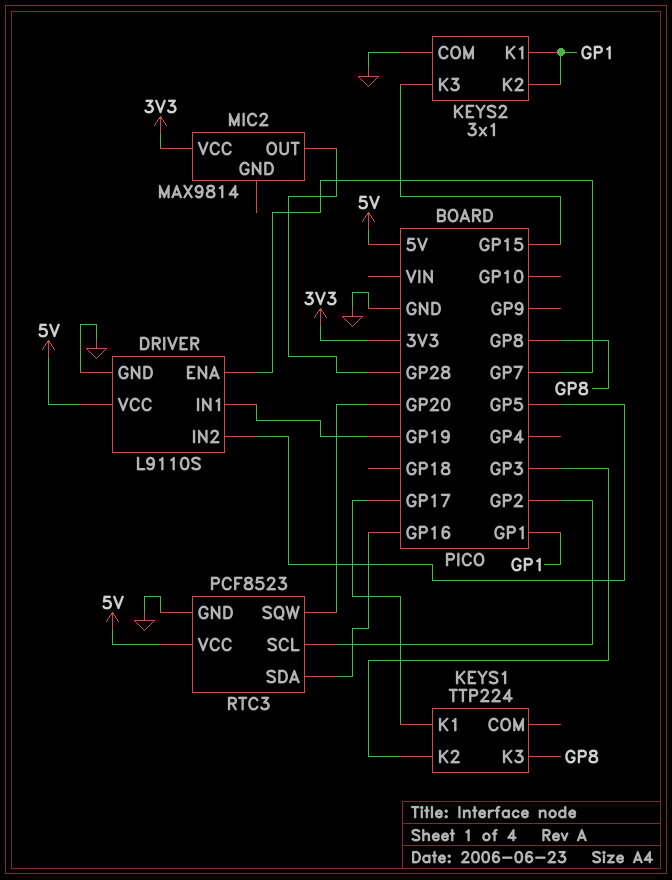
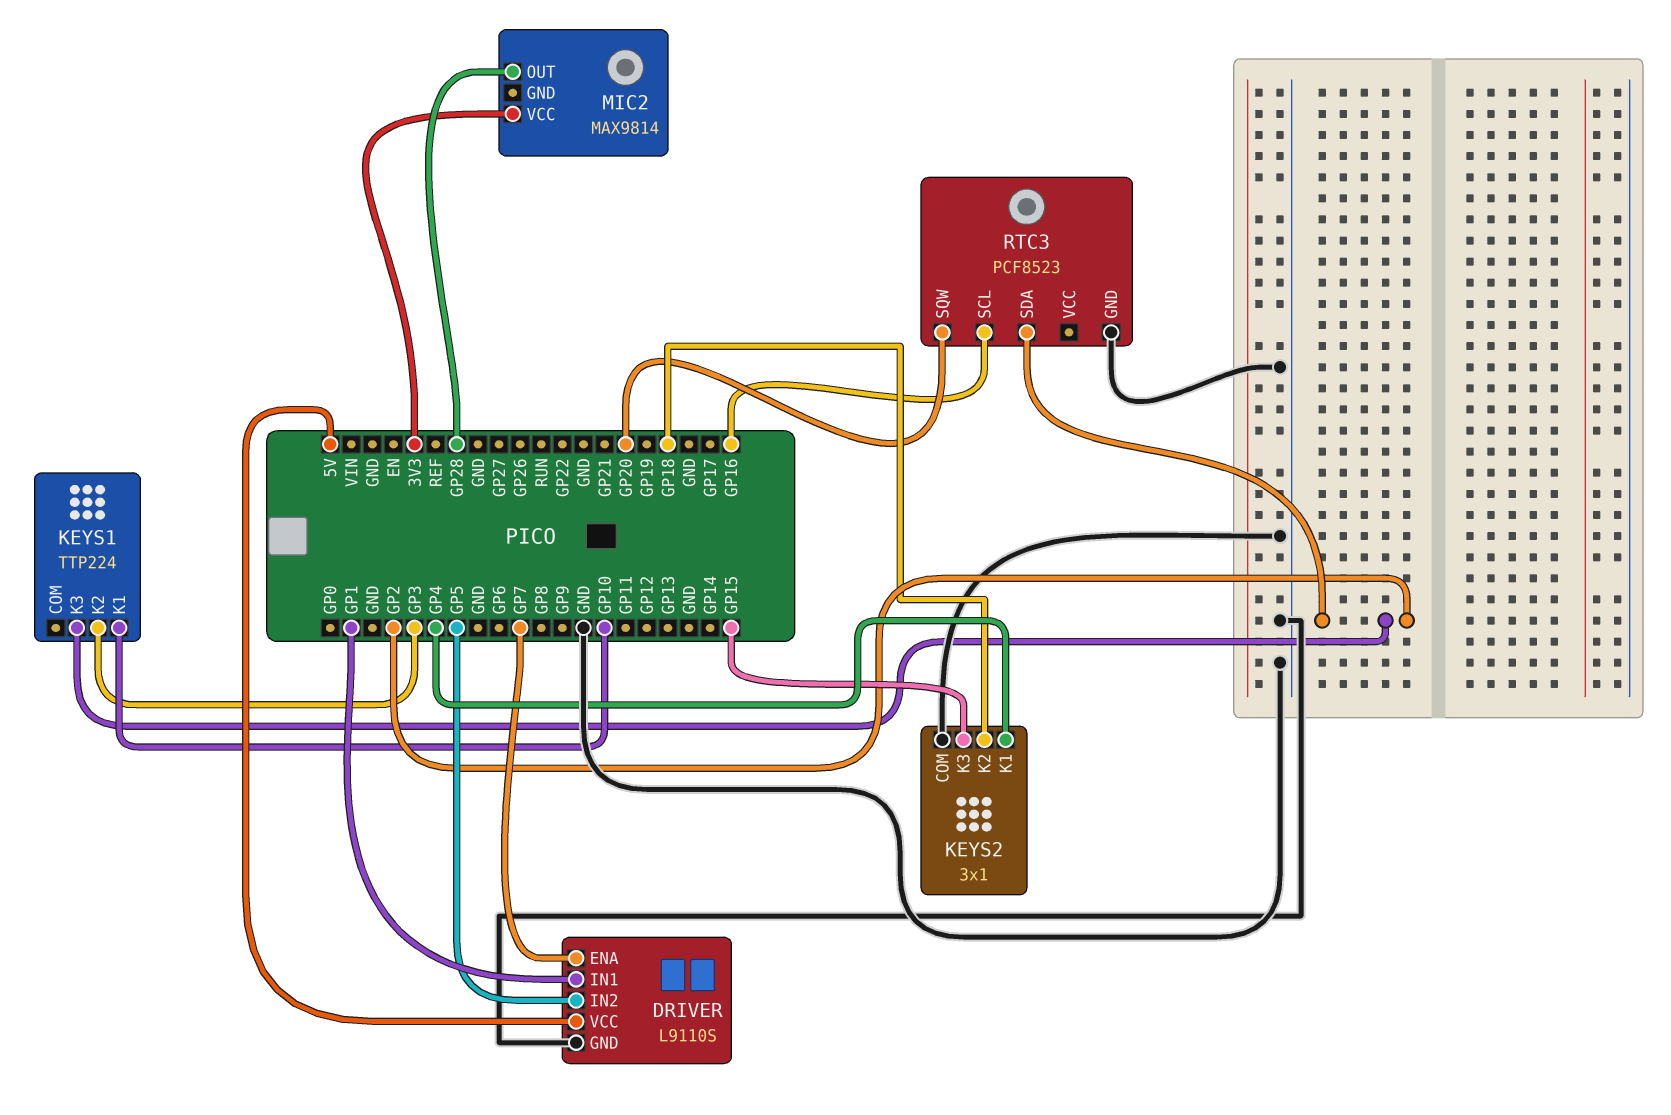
DRIVER pin IN1: GP19 -> GP1
KEYS1 pin K1: GP17 -> GP10
KEYS1 pin K3: GP8 -> GP2
KEYS2 pin K1: GP1 -> GP4
KEYS2 pin K2: GP1 -> GP18
RTC3 pin SCL: GP2 -> GP16
RTC3 pin SDA: GP16 -> GP2
RTC3 pin VCC: 5V -> none

